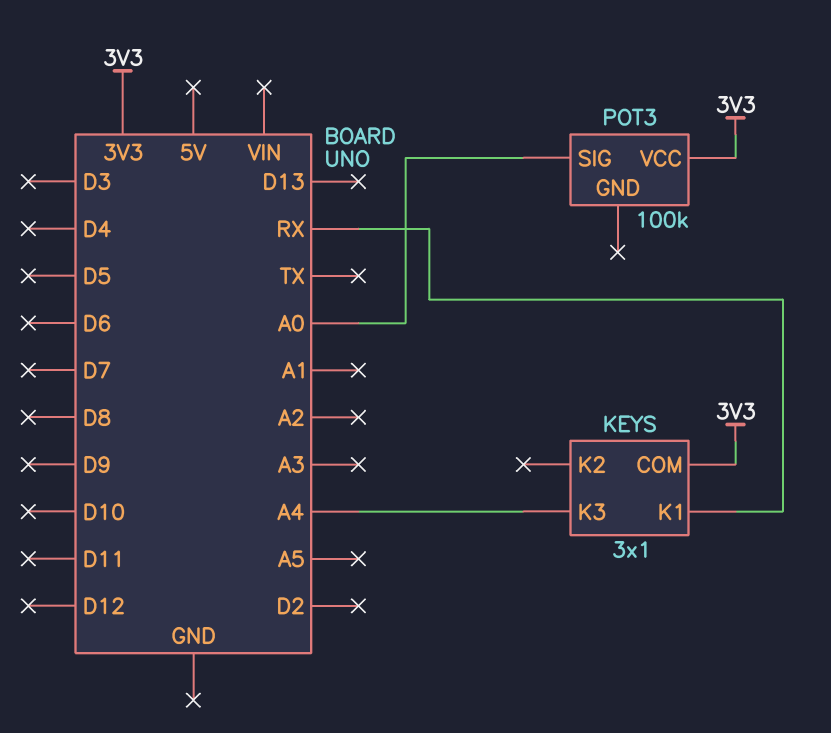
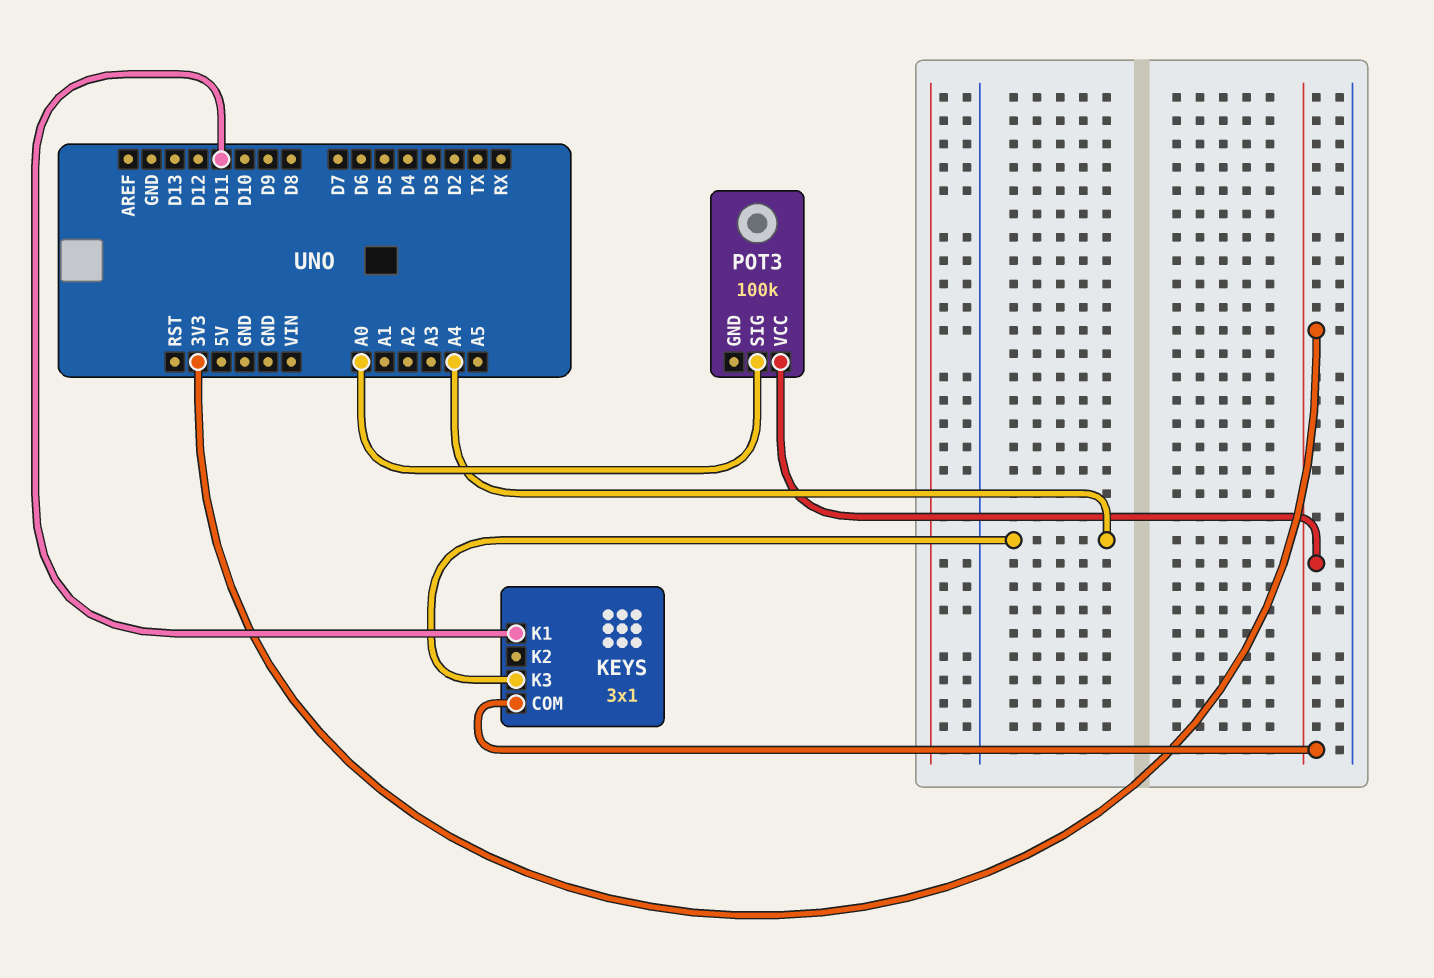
KEYS pin K1: RX -> D11

